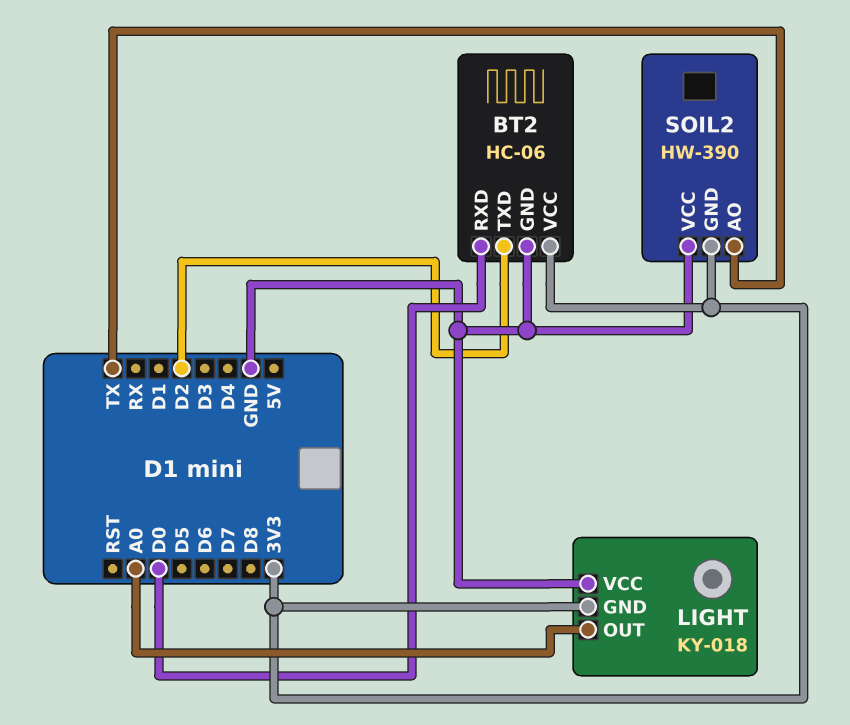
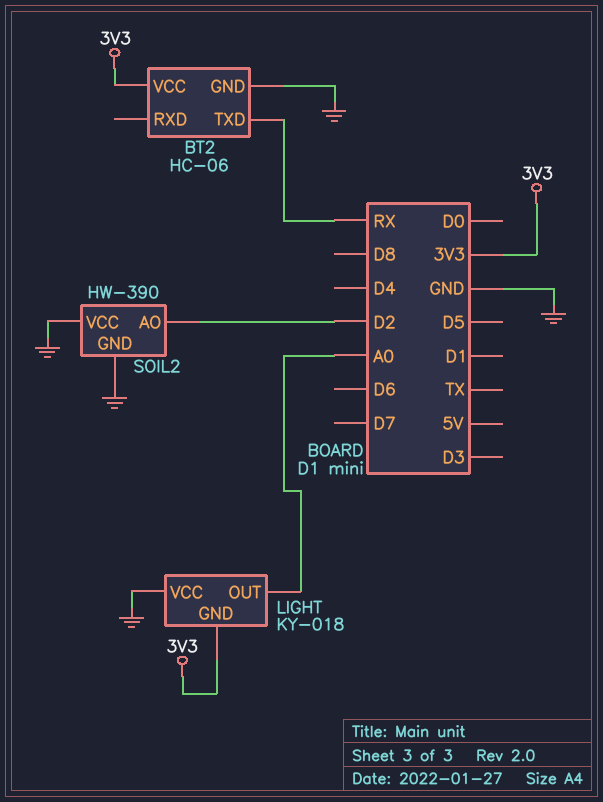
BT2 pin RXD: D0 -> none
BT2 pin TXD: D2 -> RX
SOIL2 pin AO: TX -> D2
SOIL2 pin GND: 3V3 -> GND

